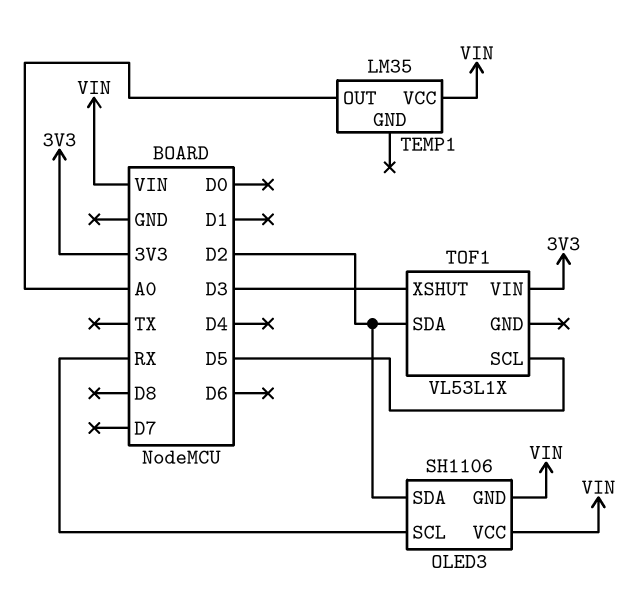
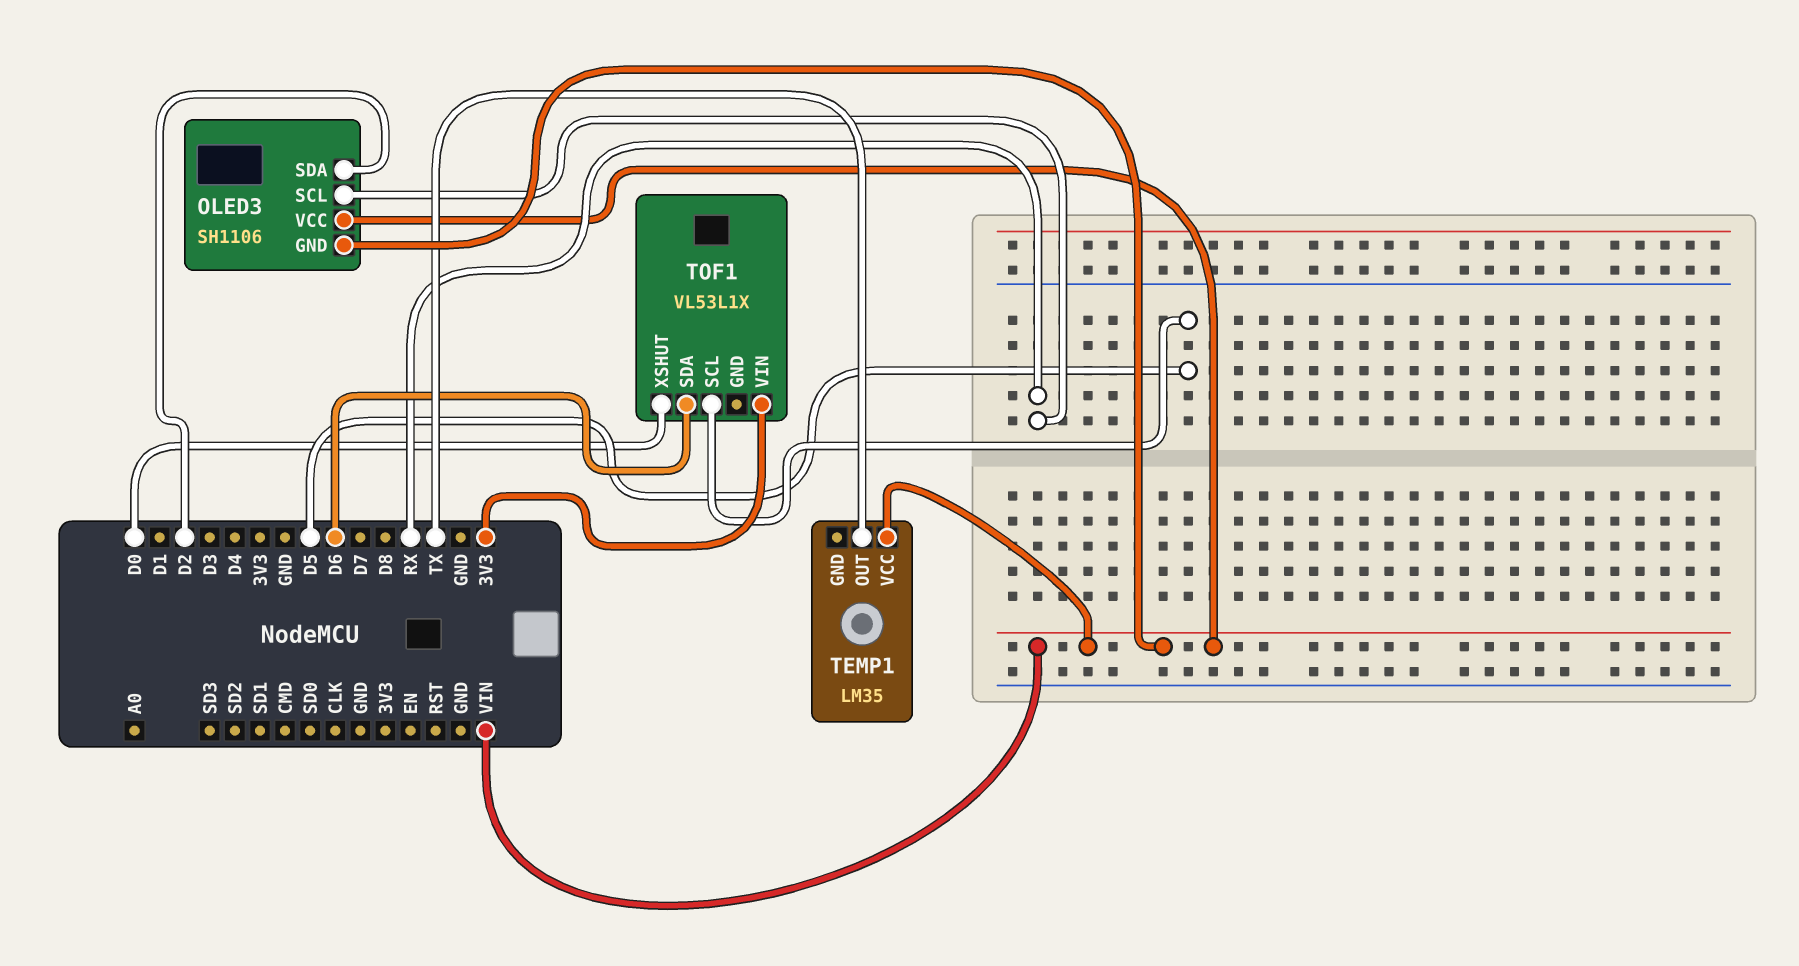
TEMP1 pin OUT: A0 -> TX
TOF1 pin SDA: D2 -> D6
TOF1 pin XSHUT: D3 -> D0

